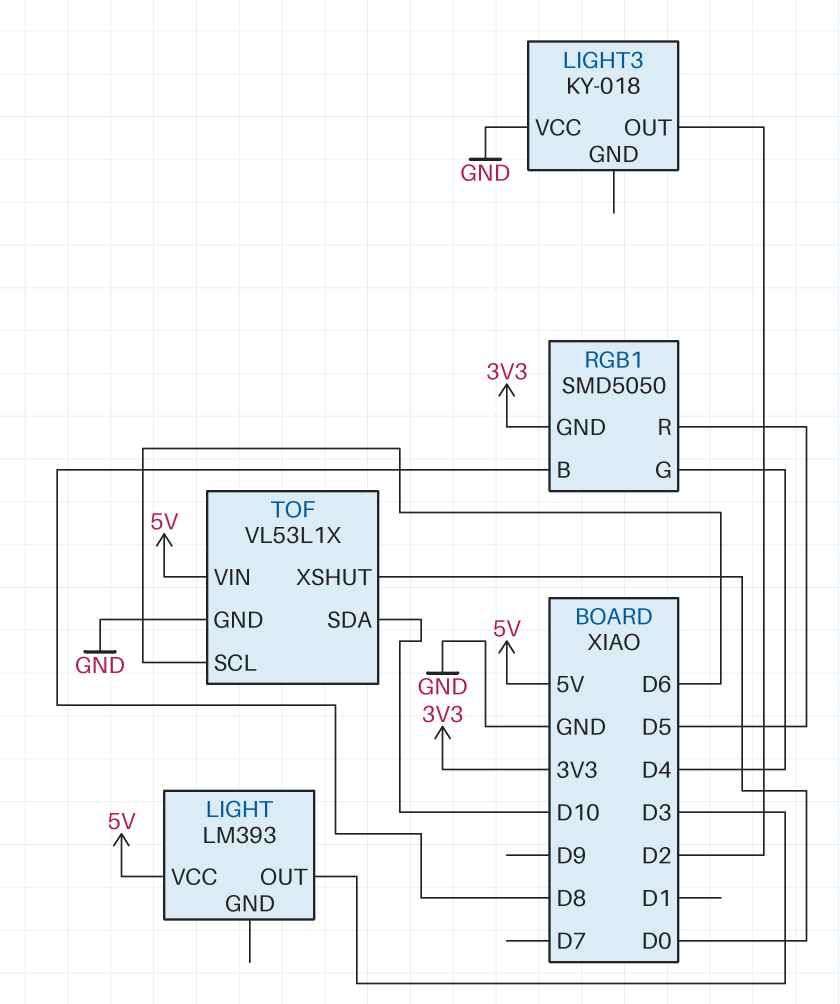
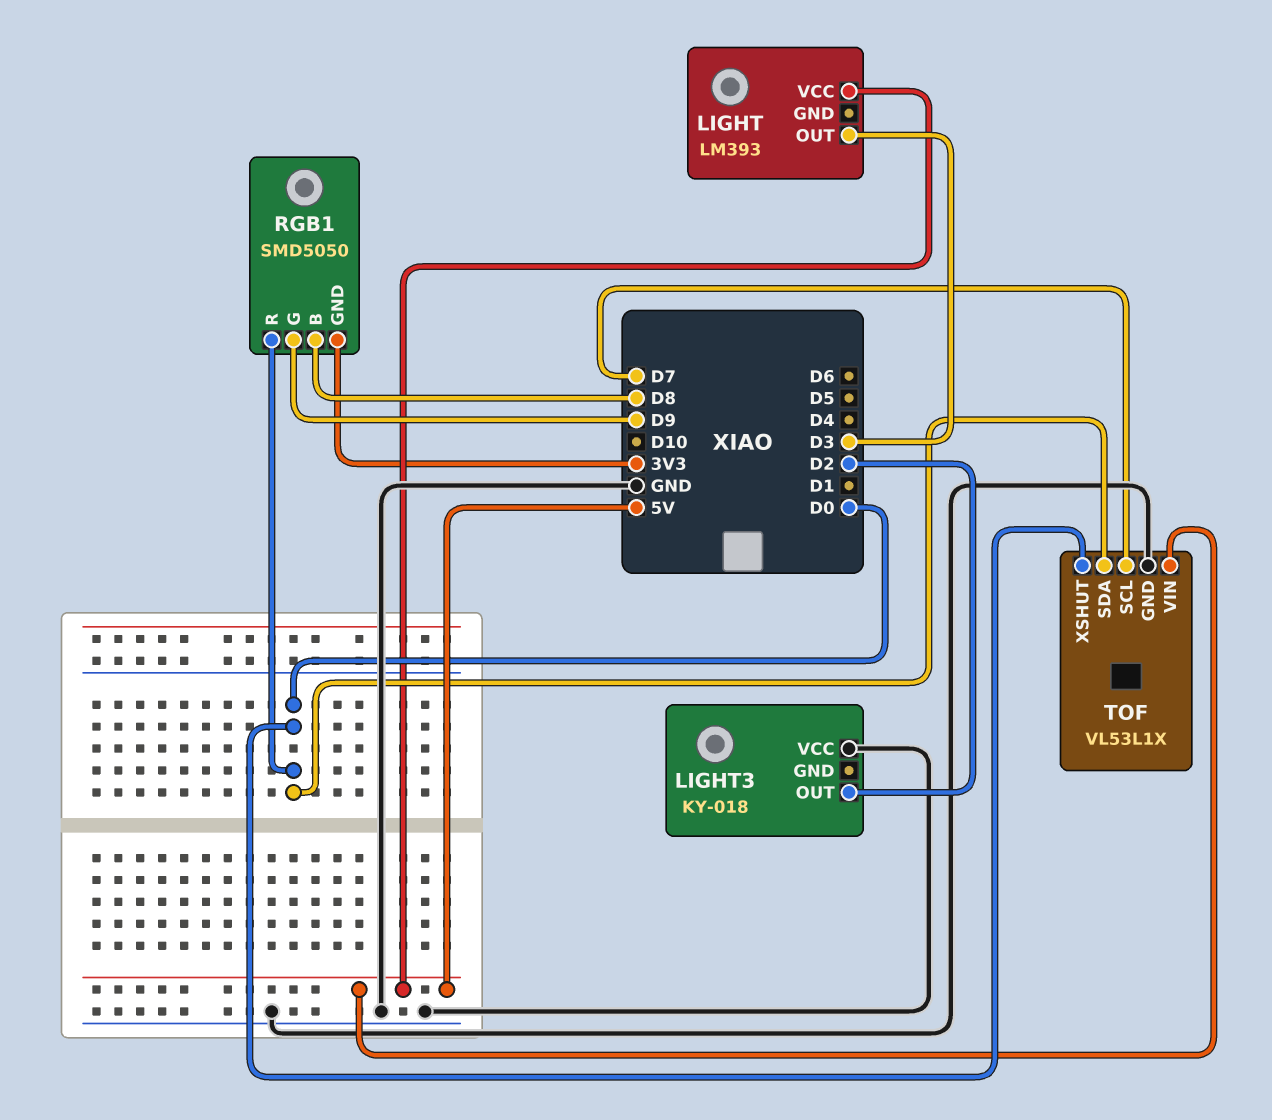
RGB1 pin G: D4 -> D9
RGB1 pin R: D5 -> D0
TOF pin SCL: D6 -> D7
TOF pin SDA: D10 -> D0

